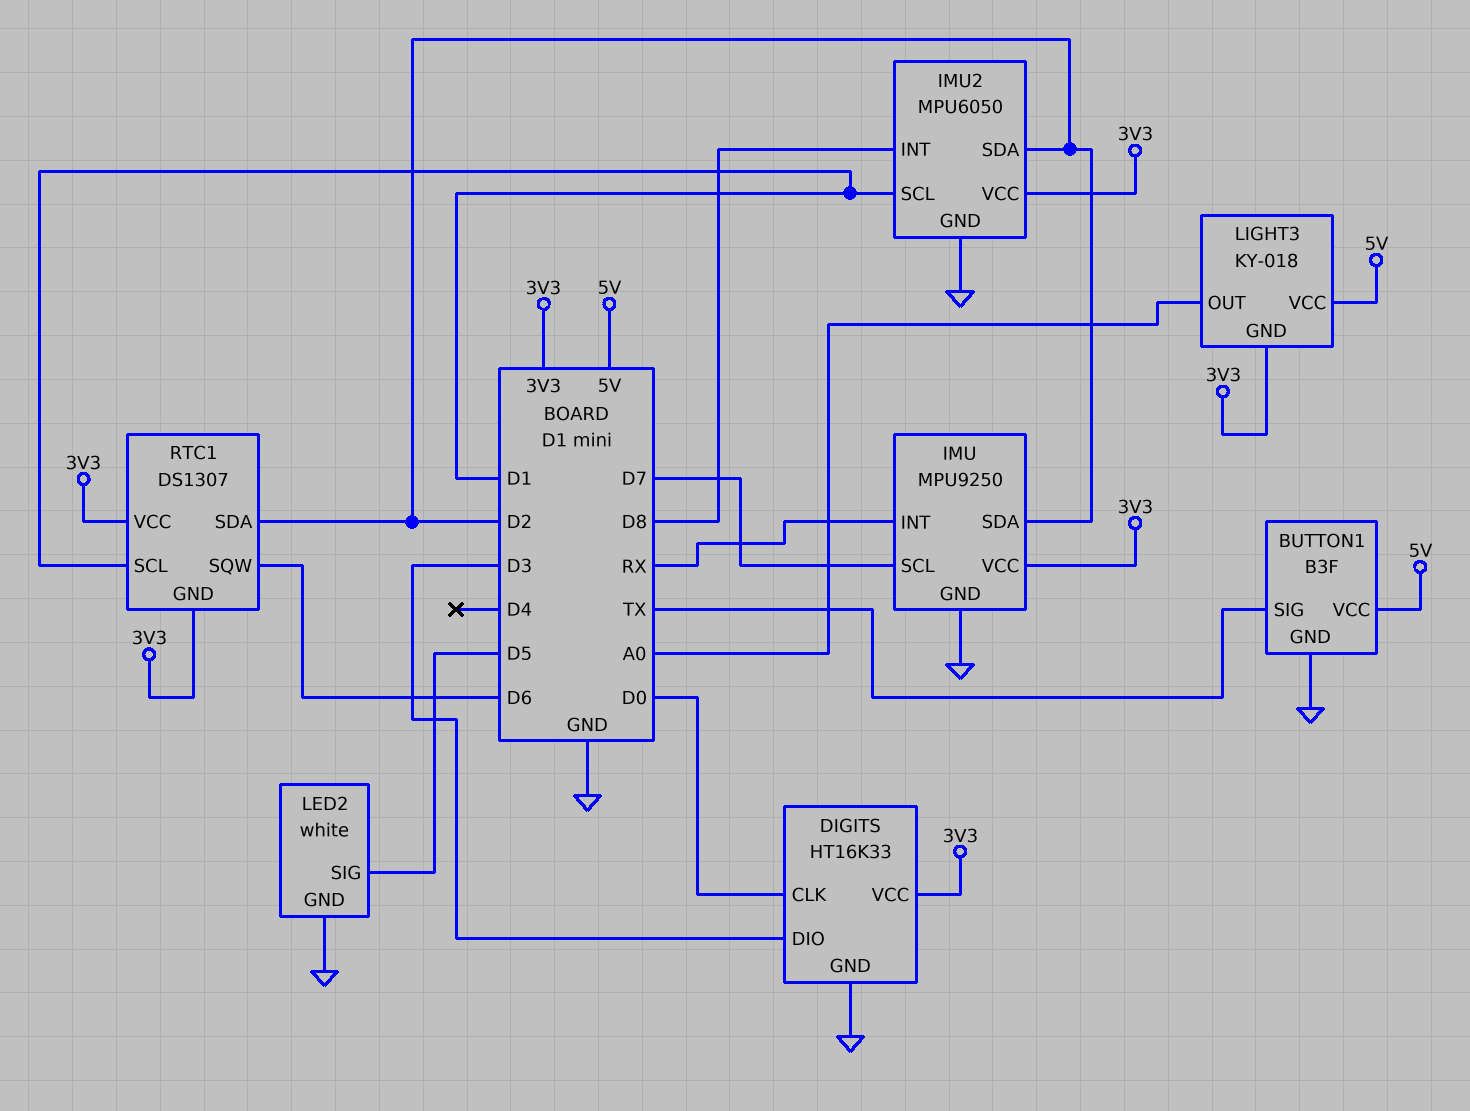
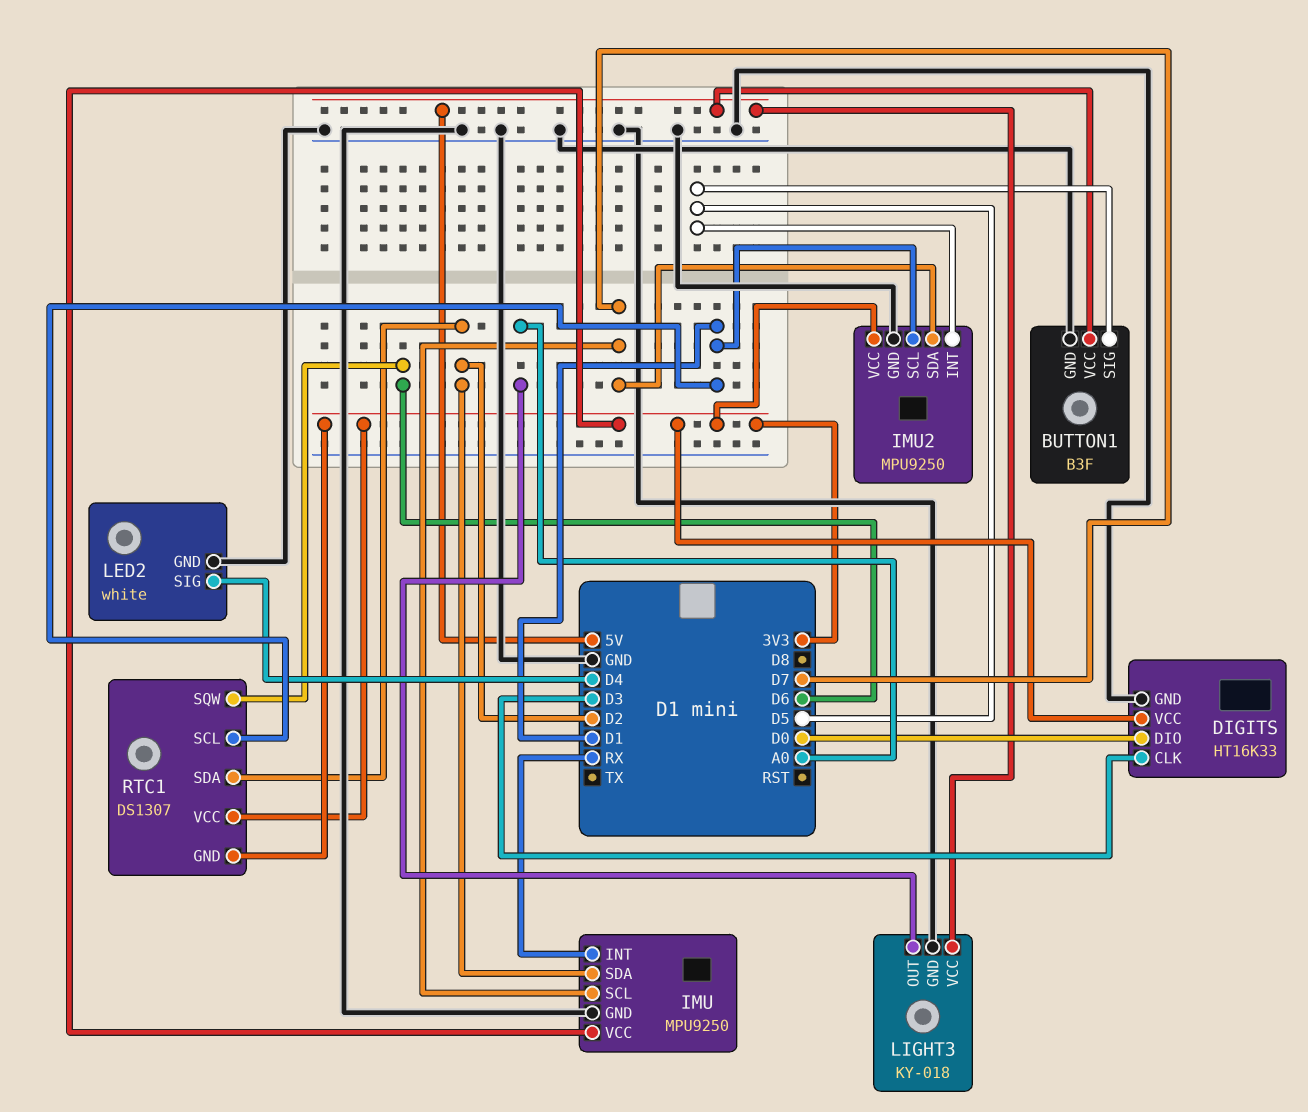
BUTTON1 pin SIG: TX -> D5
DIGITS pin CLK: D0 -> D3
DIGITS pin DIO: D3 -> D0
IMU2: MPU6050 -> MPU9250
IMU2 pin INT: D8 -> D5
IMU2 pin SDA: D2 -> D7
LED2 pin SIG: D5 -> D4
LIGHT3 pin GND: 3V3 -> GND

